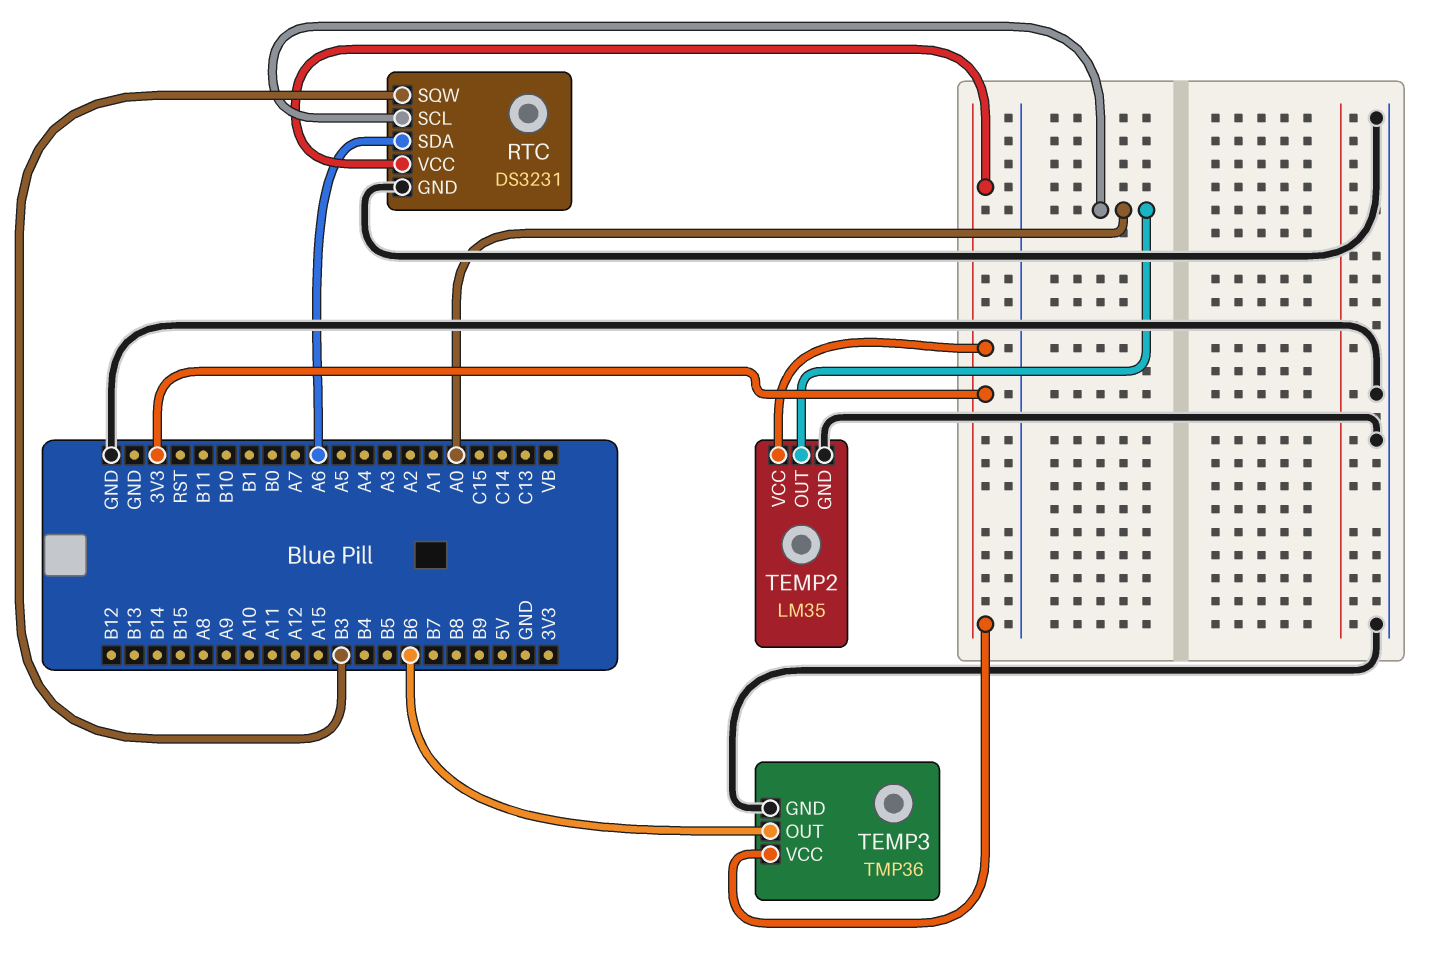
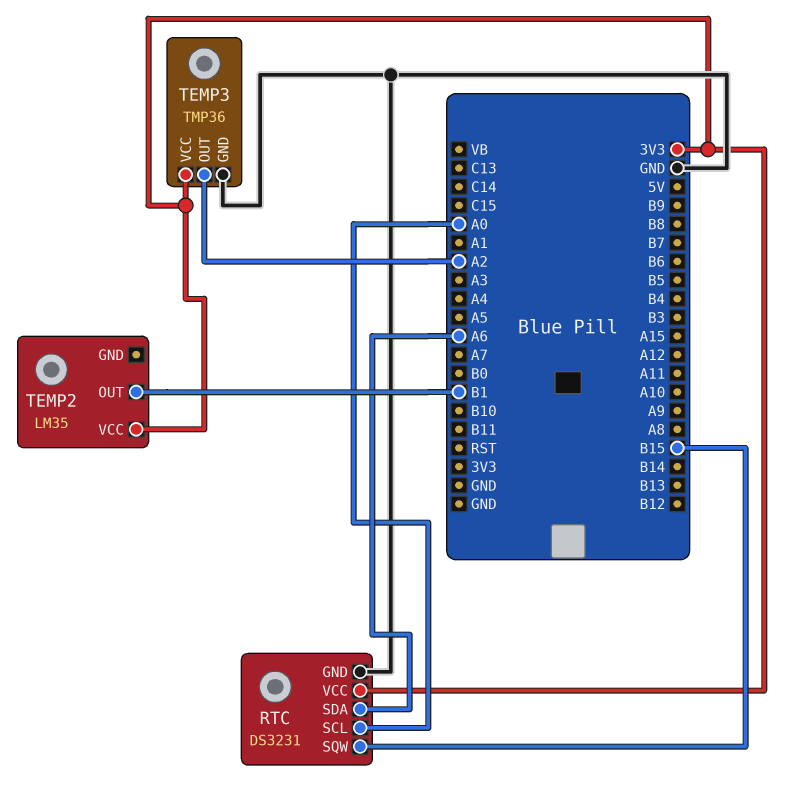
RTC pin SQW: B3 -> B15
TEMP2 pin GND: GND -> none
TEMP2 pin OUT: A0 -> B1
TEMP3 pin OUT: B6 -> A2

